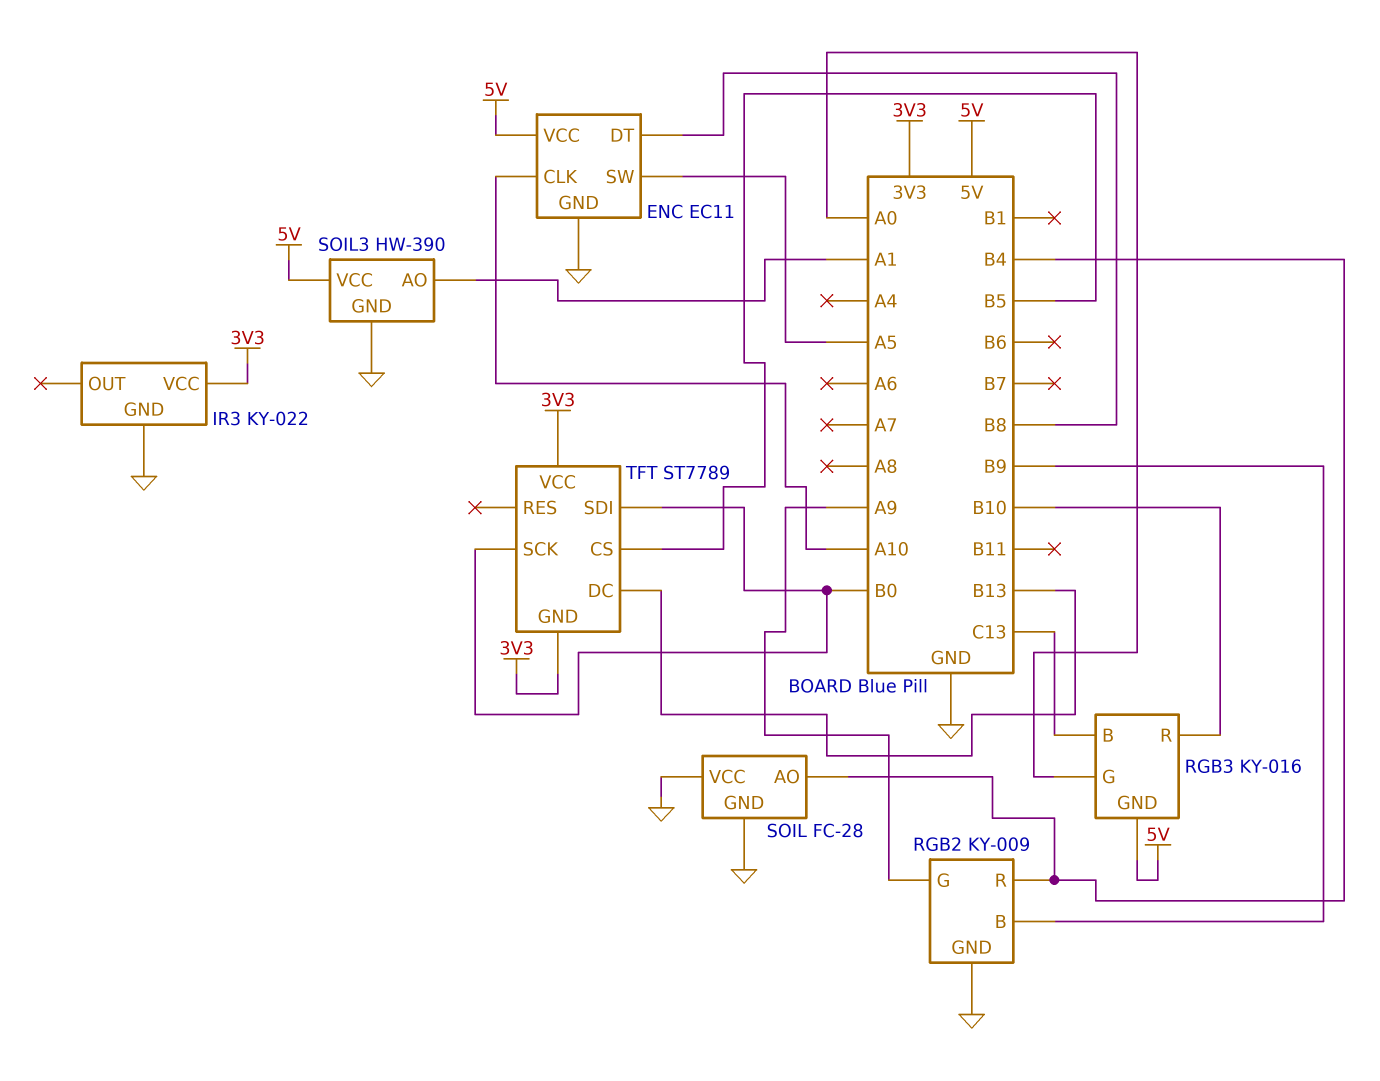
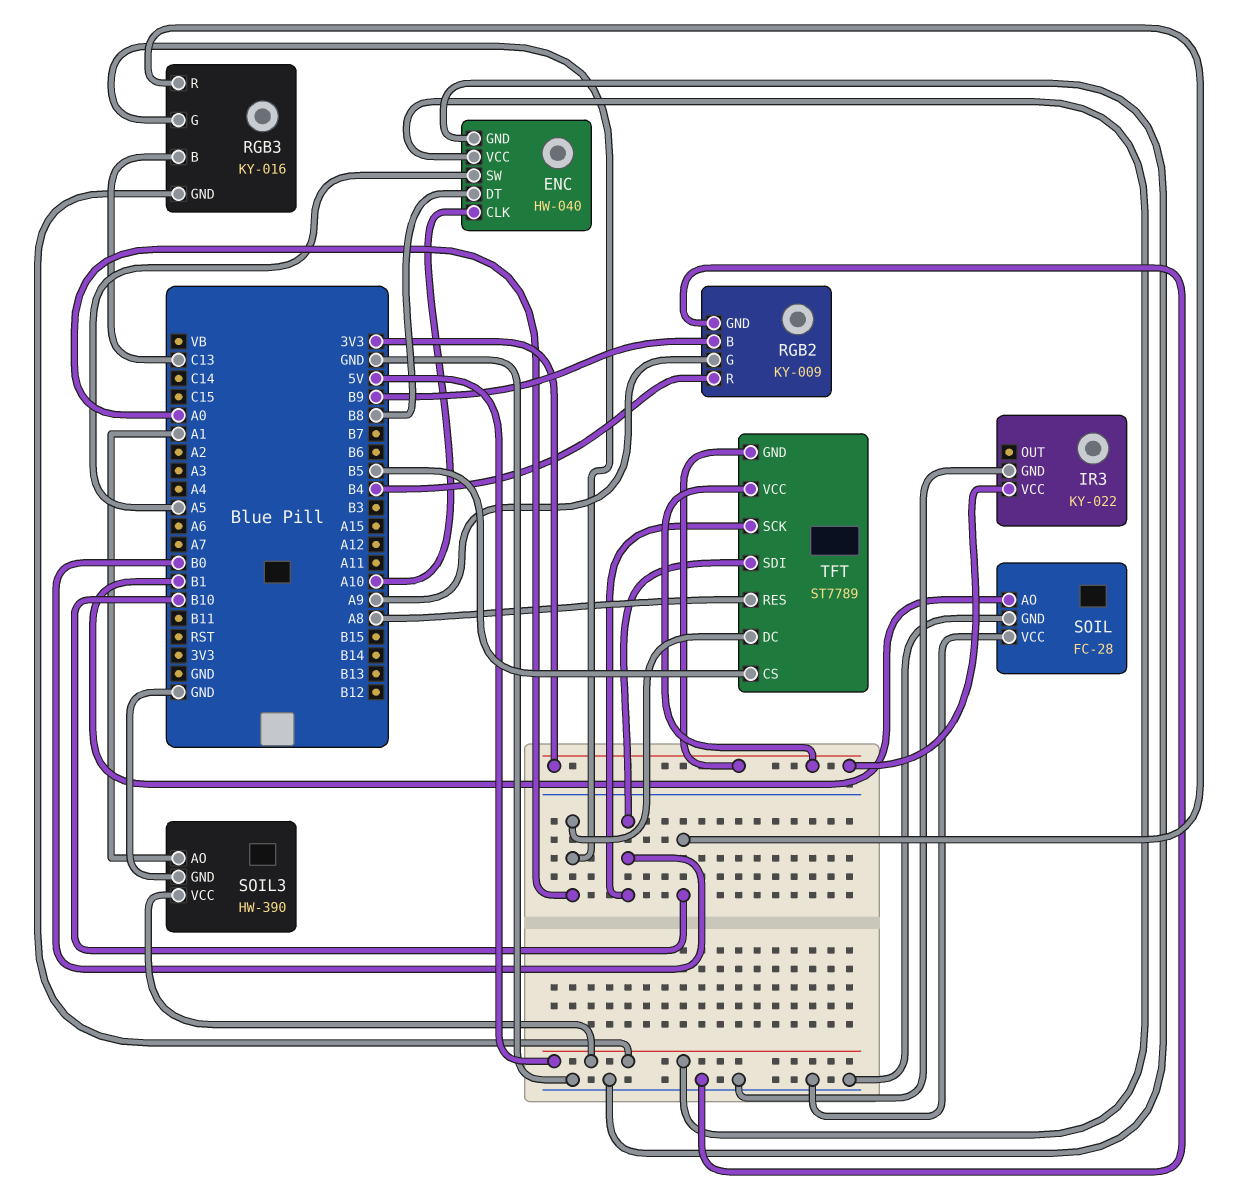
ENC: EC11 -> HW-040
SOIL pin AO: B4 -> B1
TFT pin DC: B13 -> A0
TFT pin RES: none -> A8

